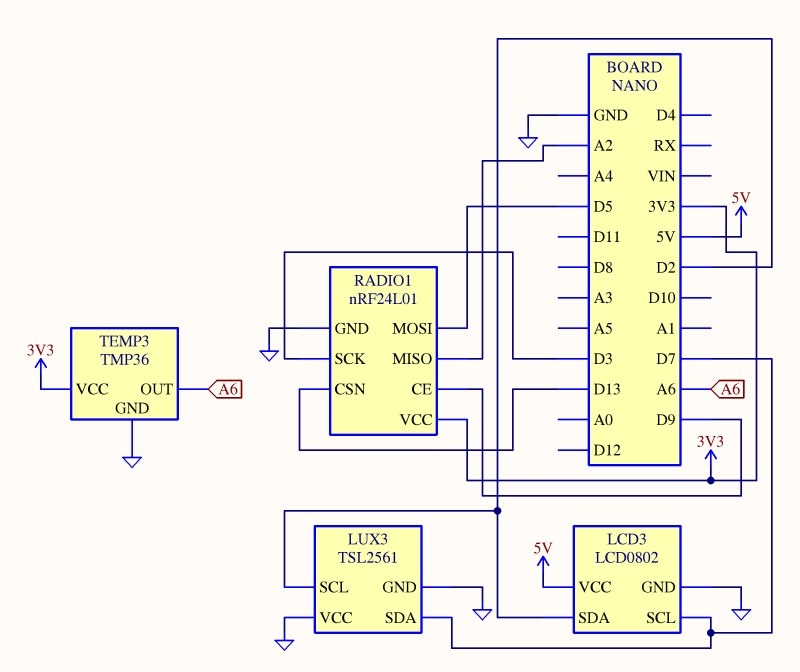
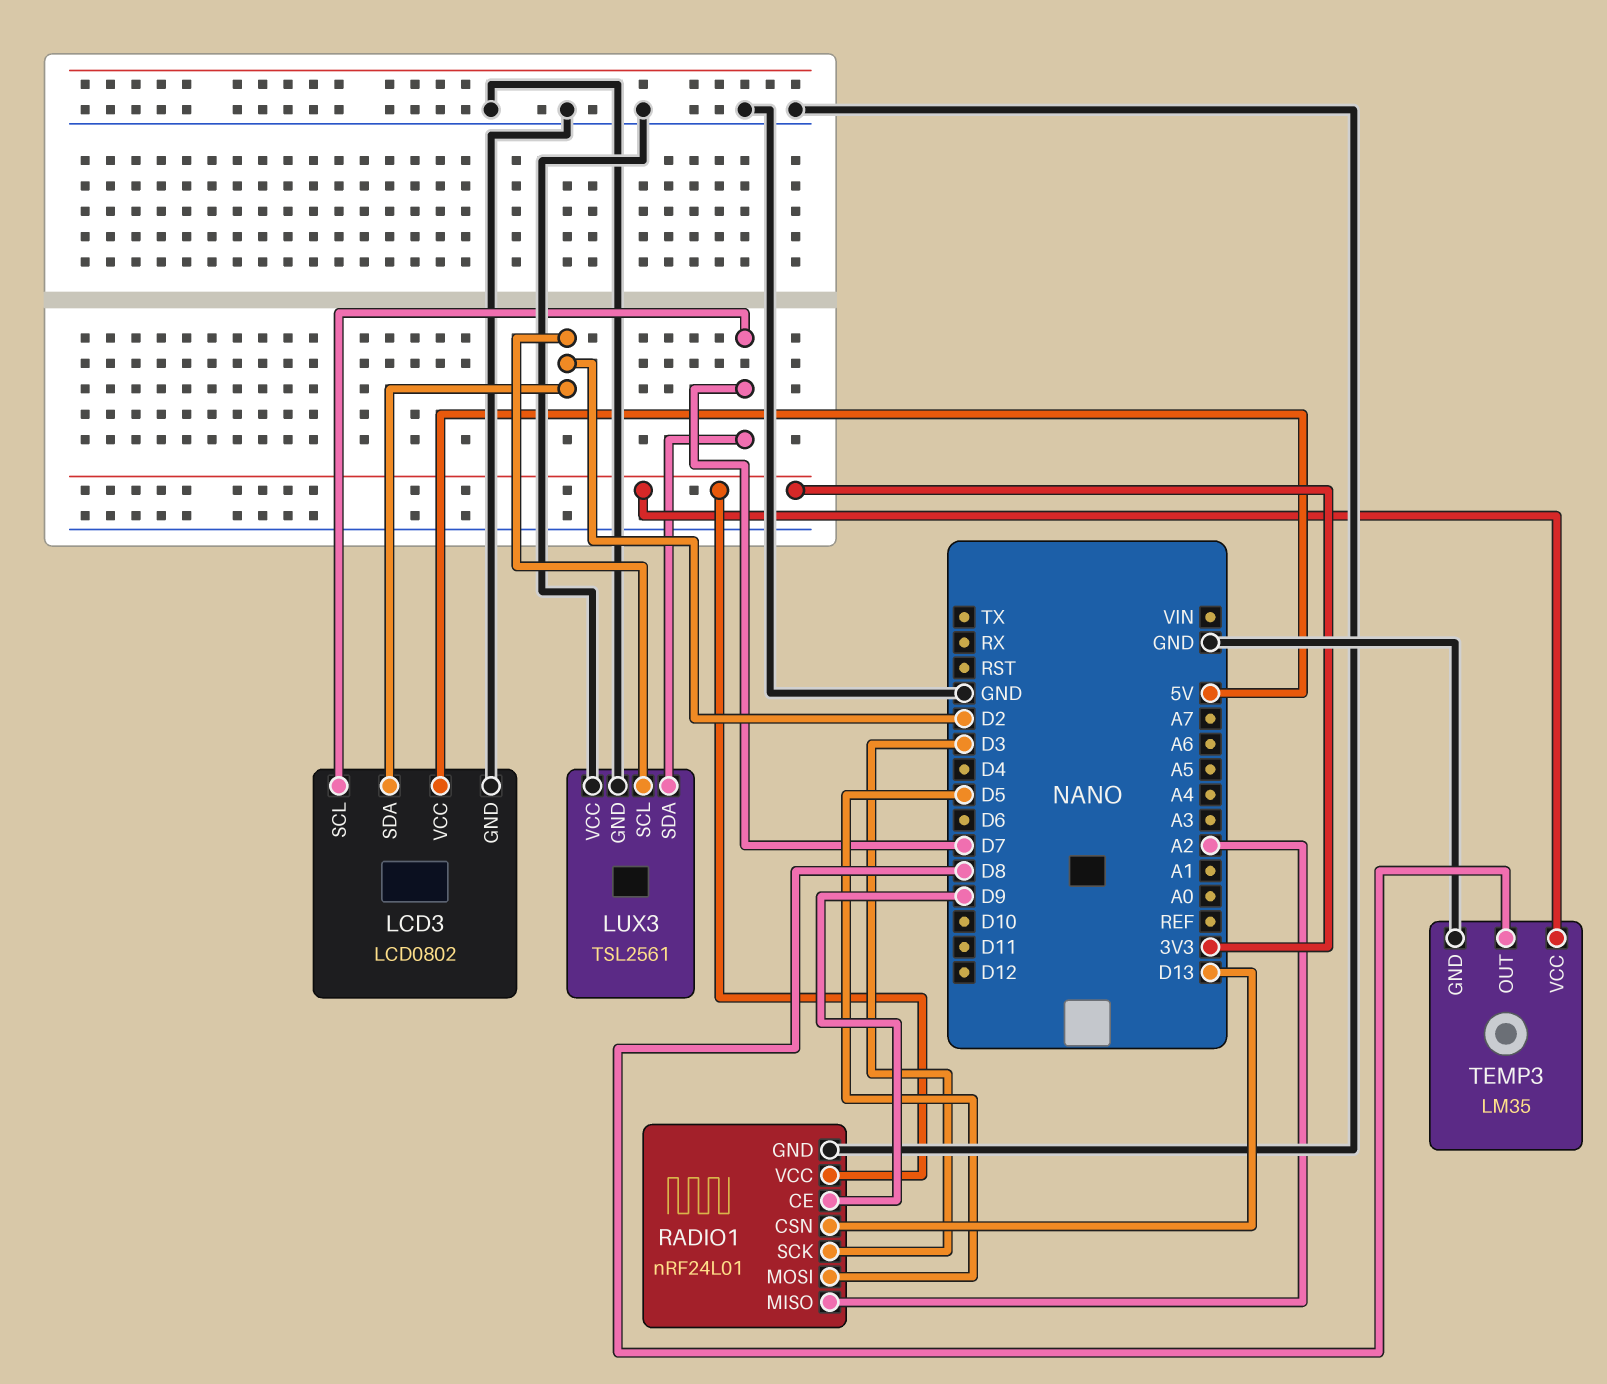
TEMP3: TMP36 -> LM35
TEMP3 pin OUT: A6 -> D8

